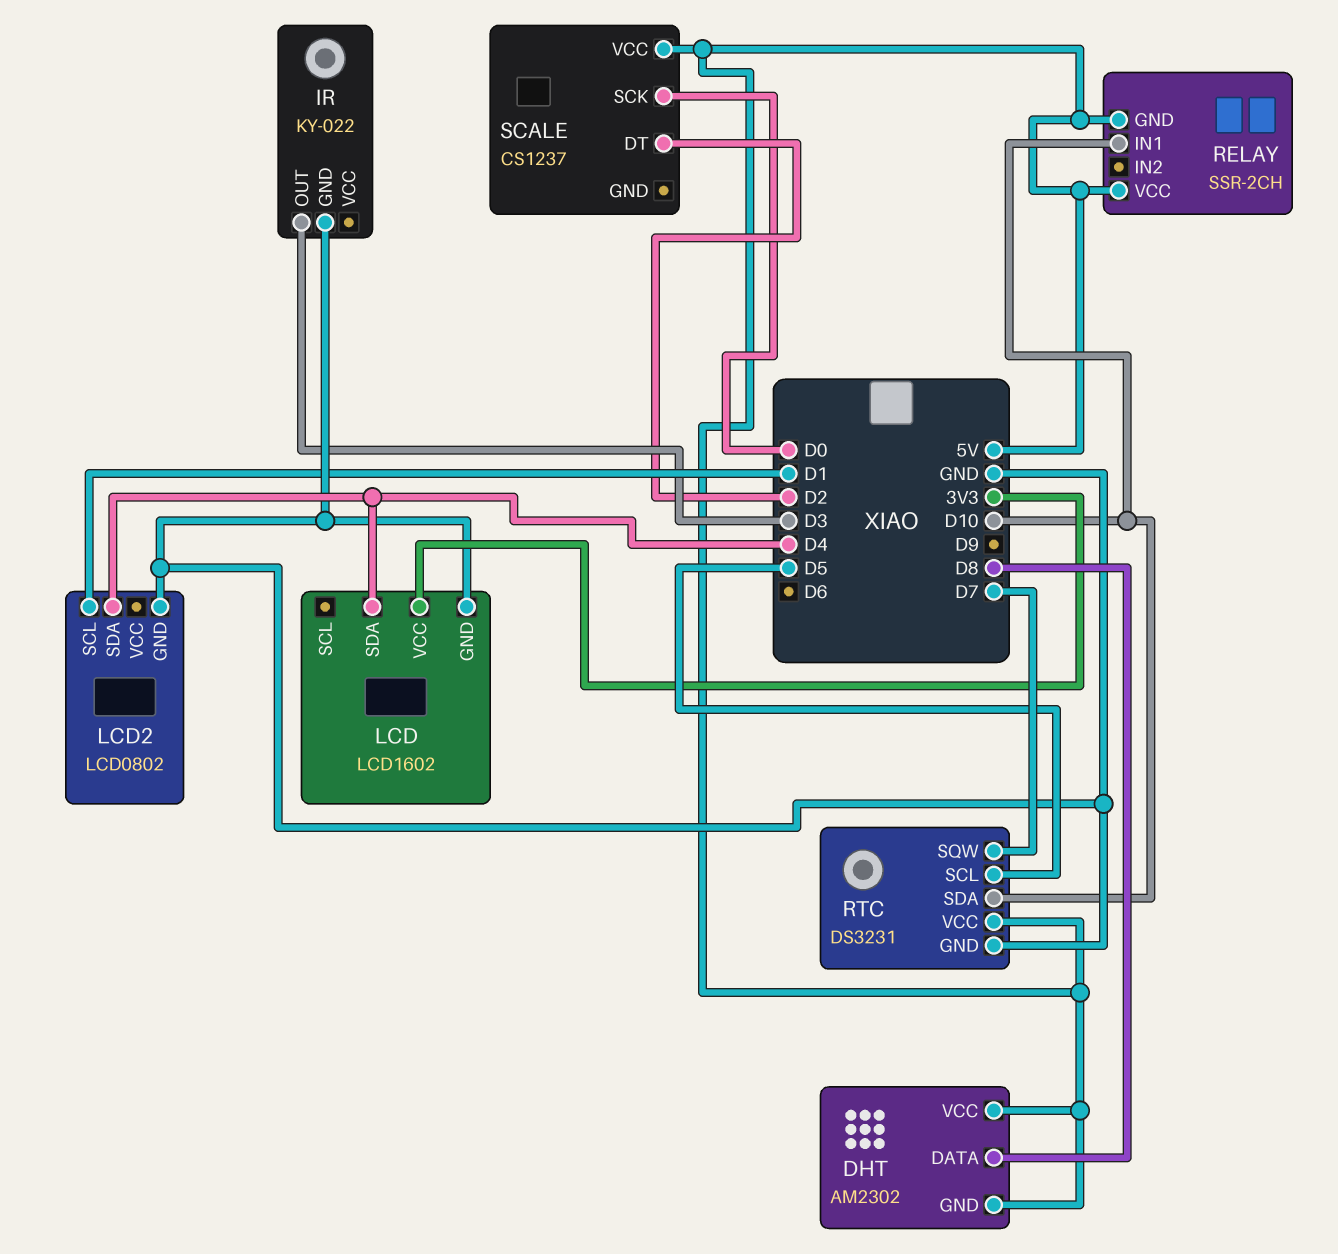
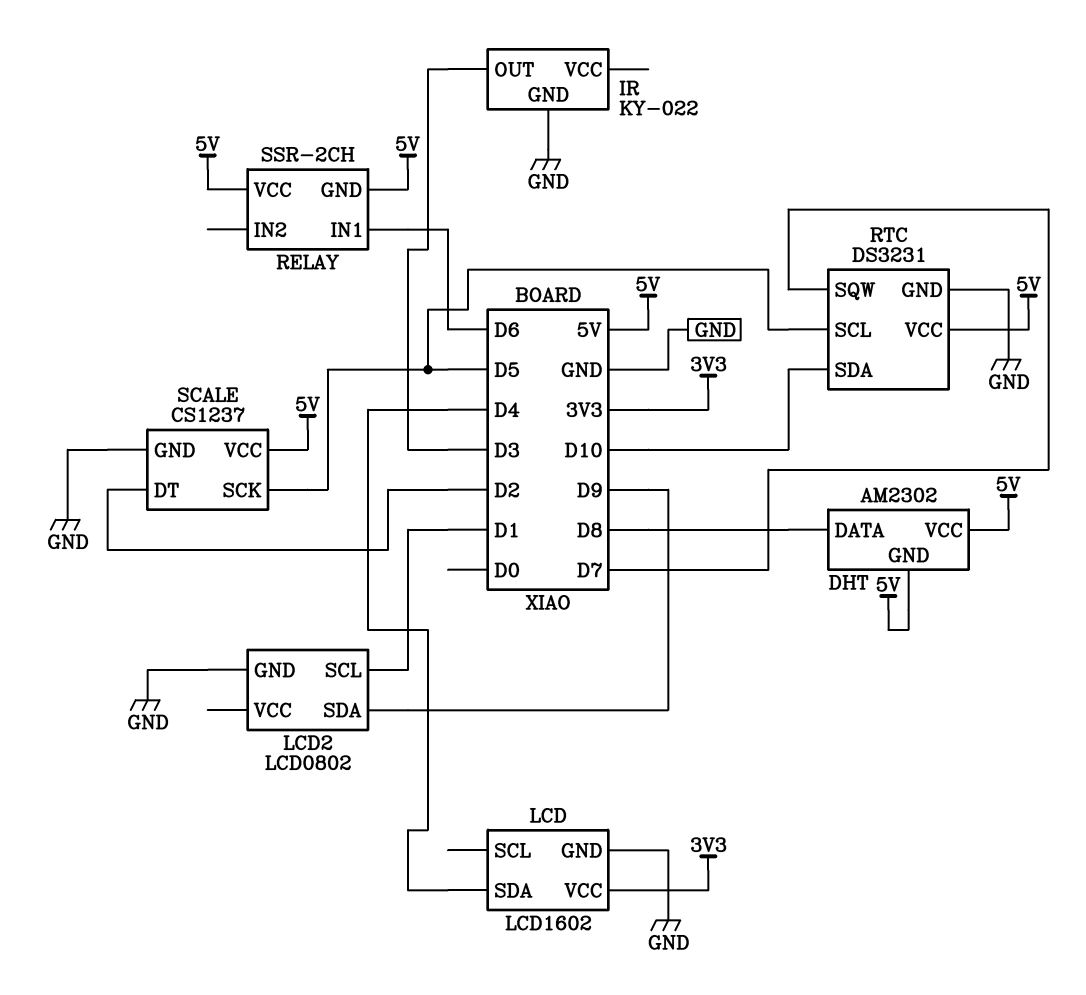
LCD2 pin SDA: D4 -> D9
RELAY pin IN1: D10 -> D6
SCALE pin GND: none -> GND
SCALE pin SCK: D0 -> D5

